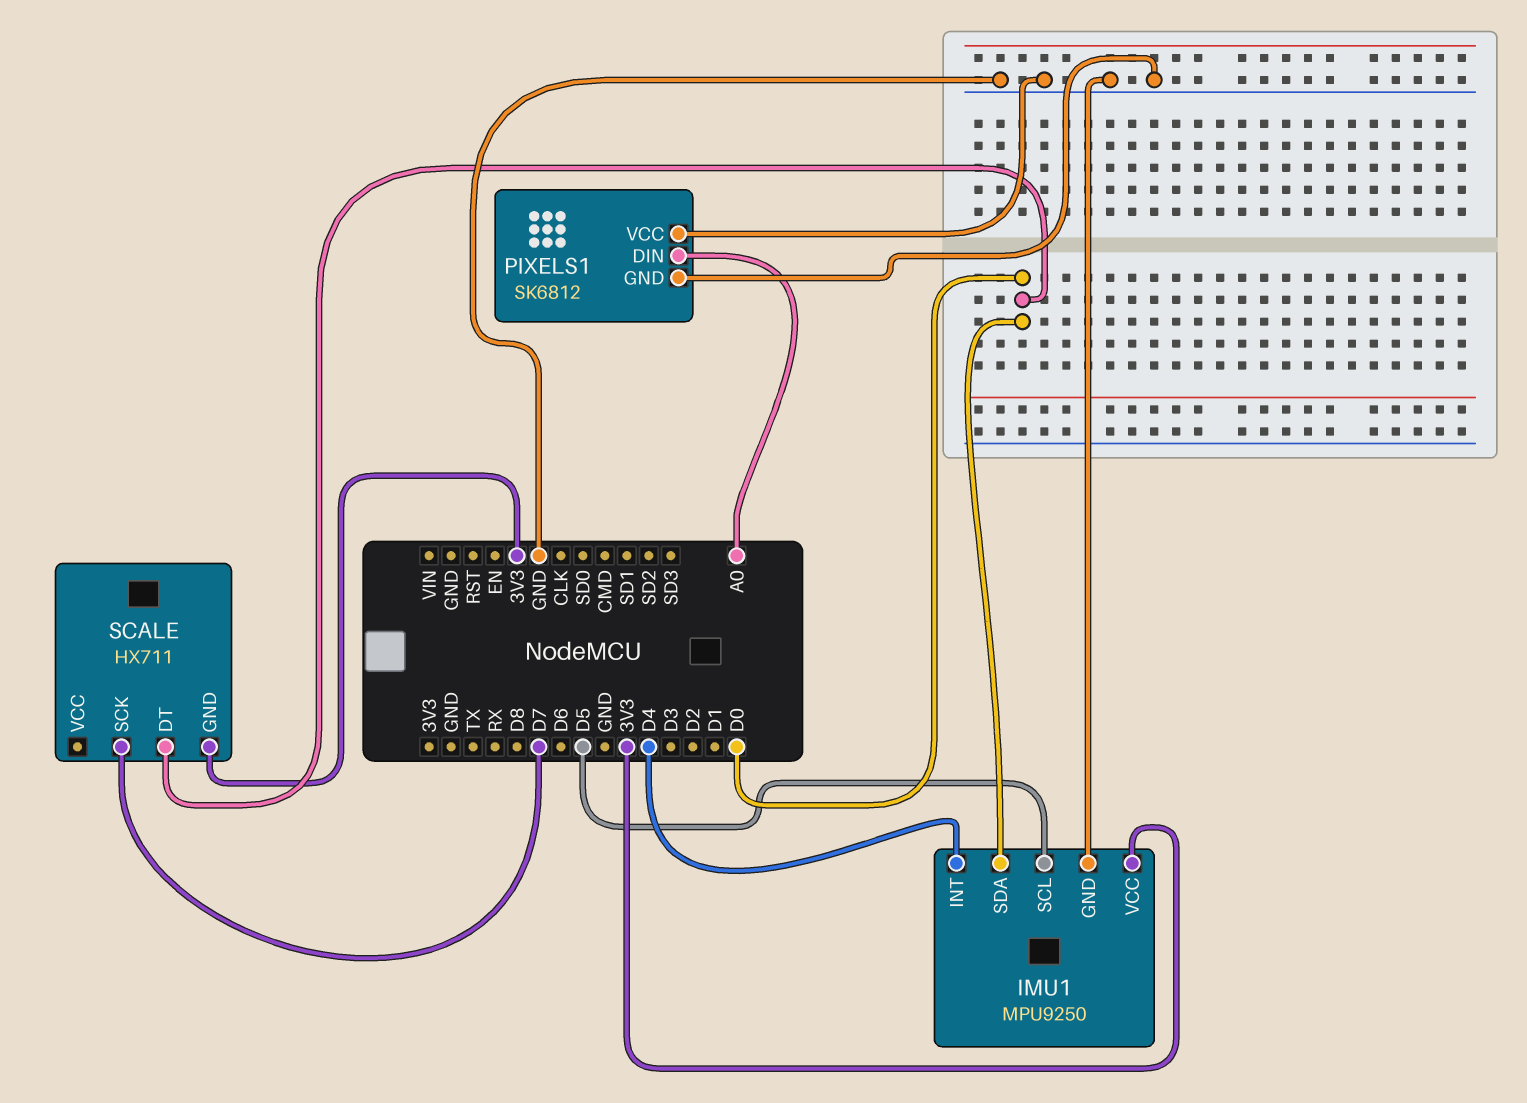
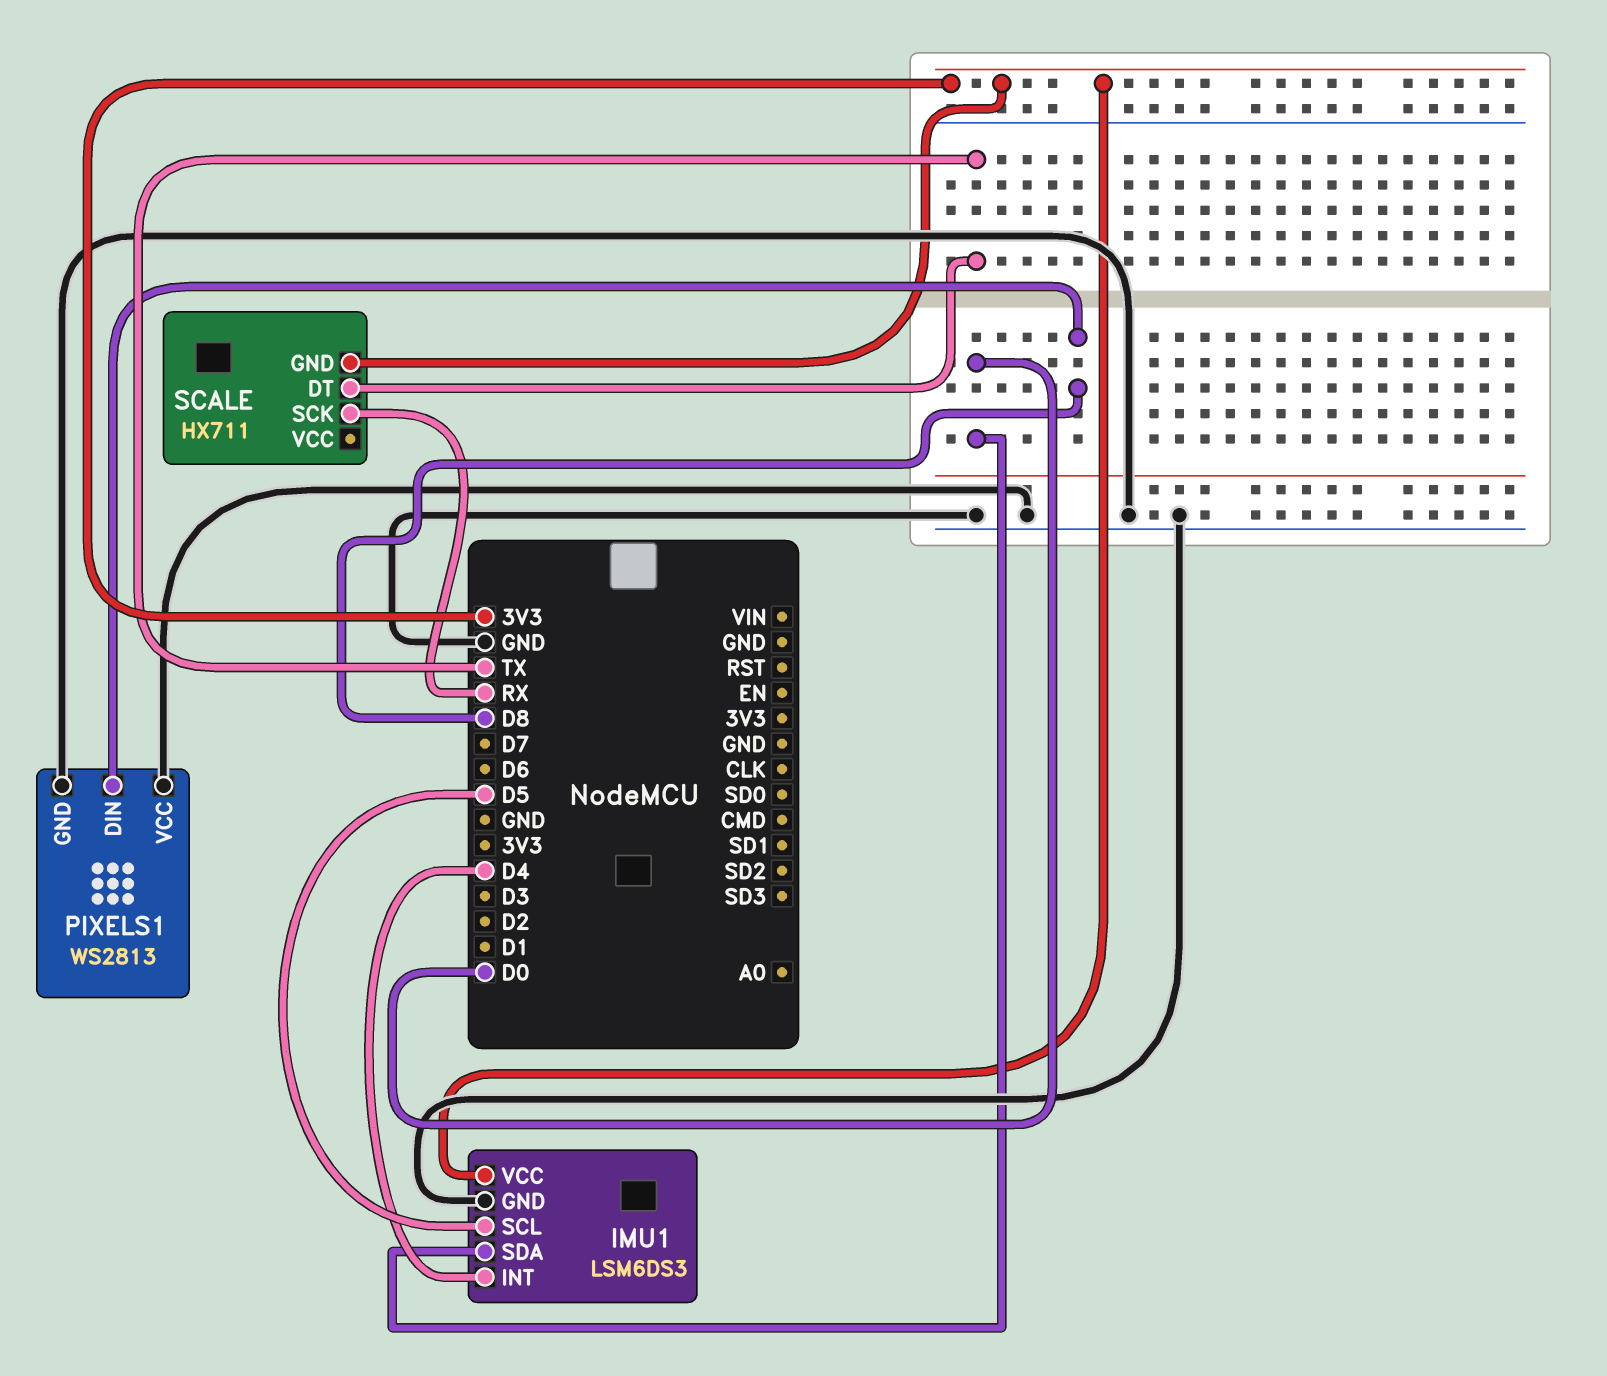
IMU1: MPU9250 -> LSM6DS3
PIXELS1: SK6812 -> WS2813
PIXELS1 pin DIN: A0 -> D8
SCALE pin DT: D0 -> TX
SCALE pin SCK: D7 -> RX

